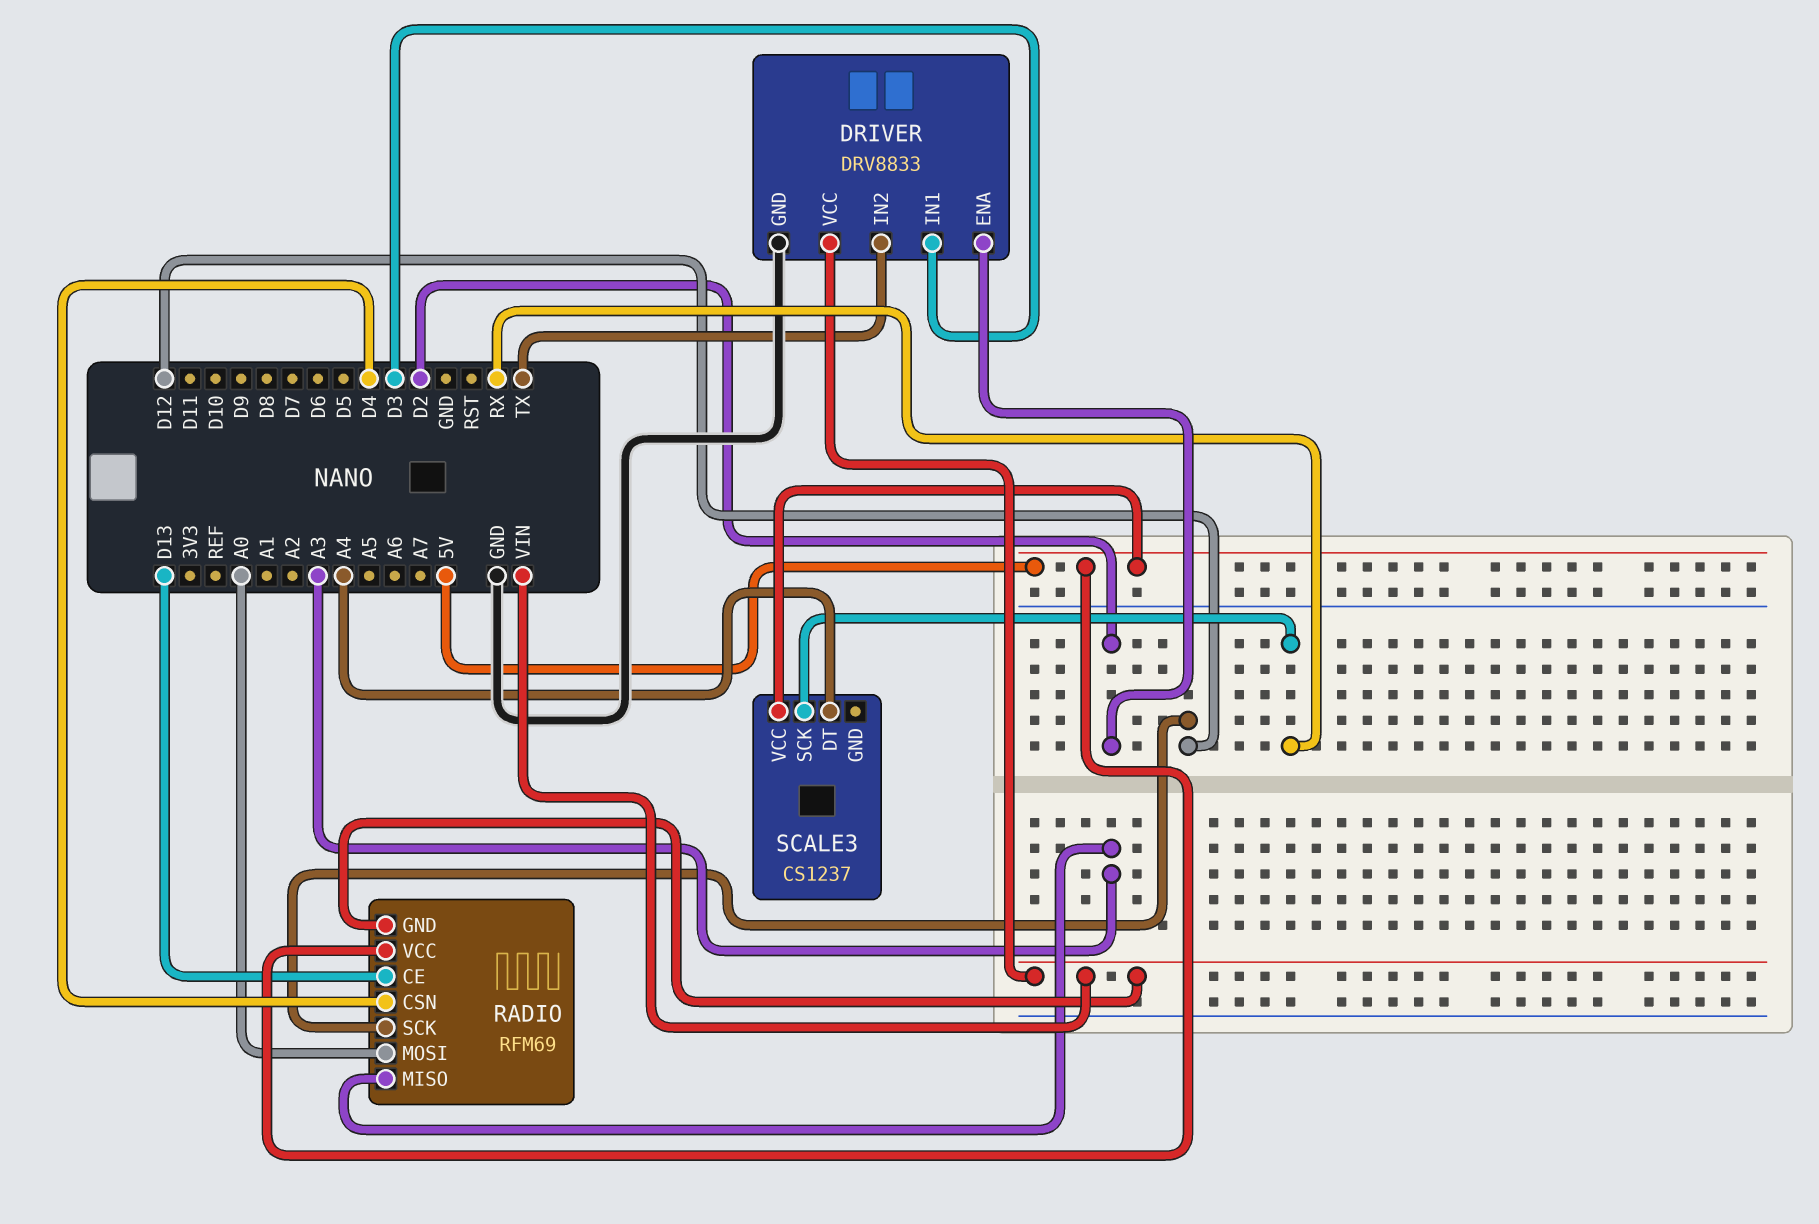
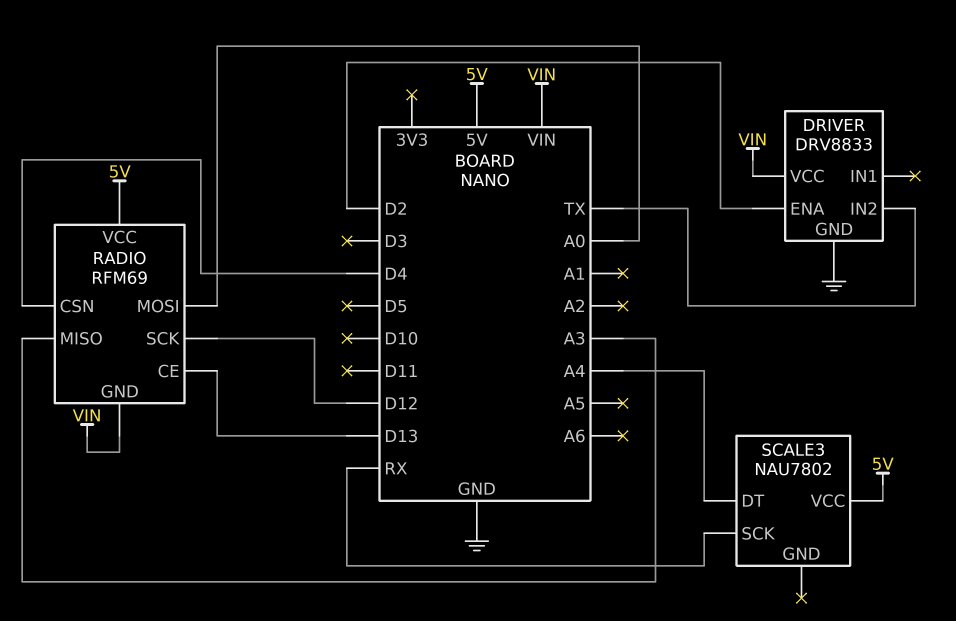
DRIVER pin IN1: D3 -> none
SCALE3: CS1237 -> NAU7802

